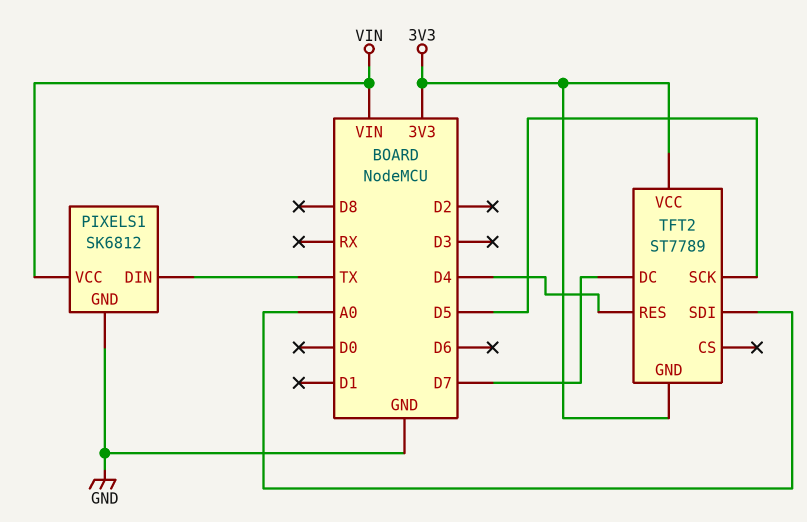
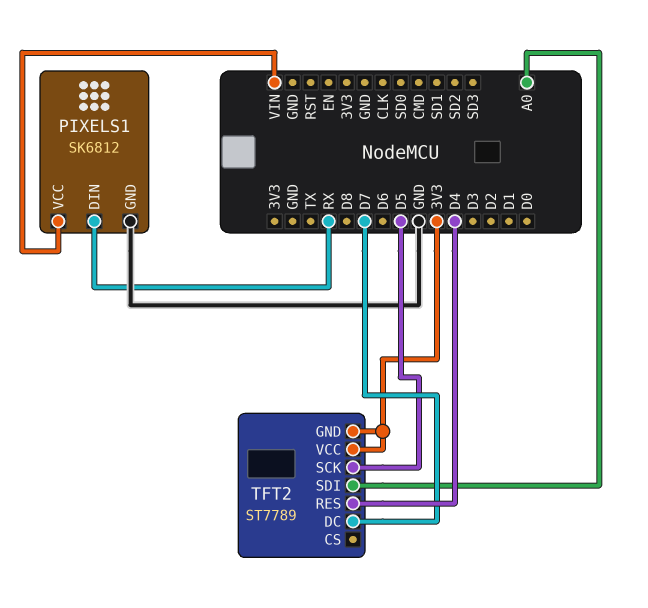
PIXELS1 pin DIN: TX -> RX

